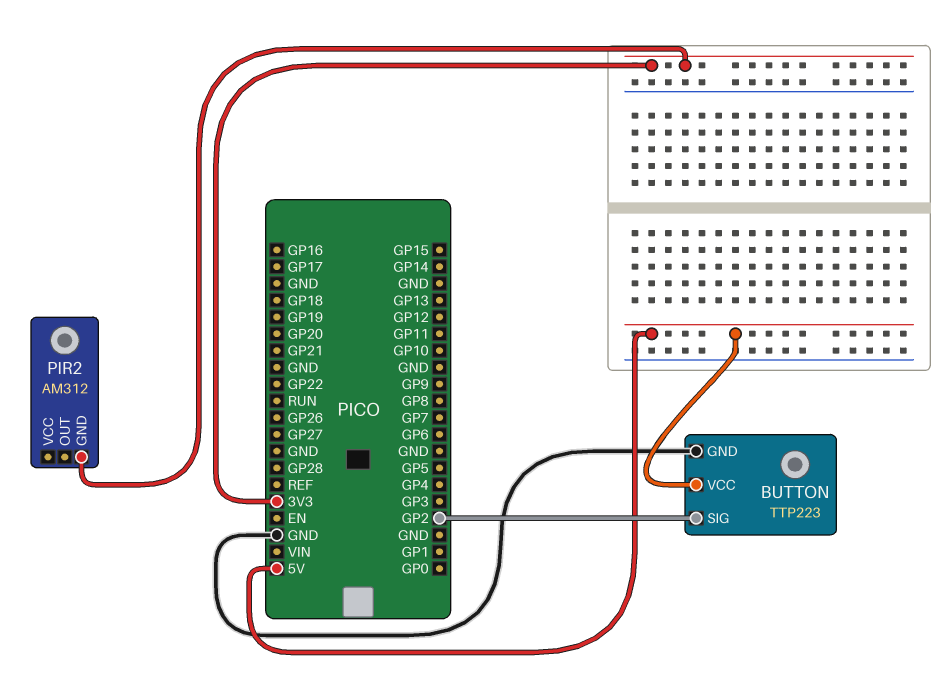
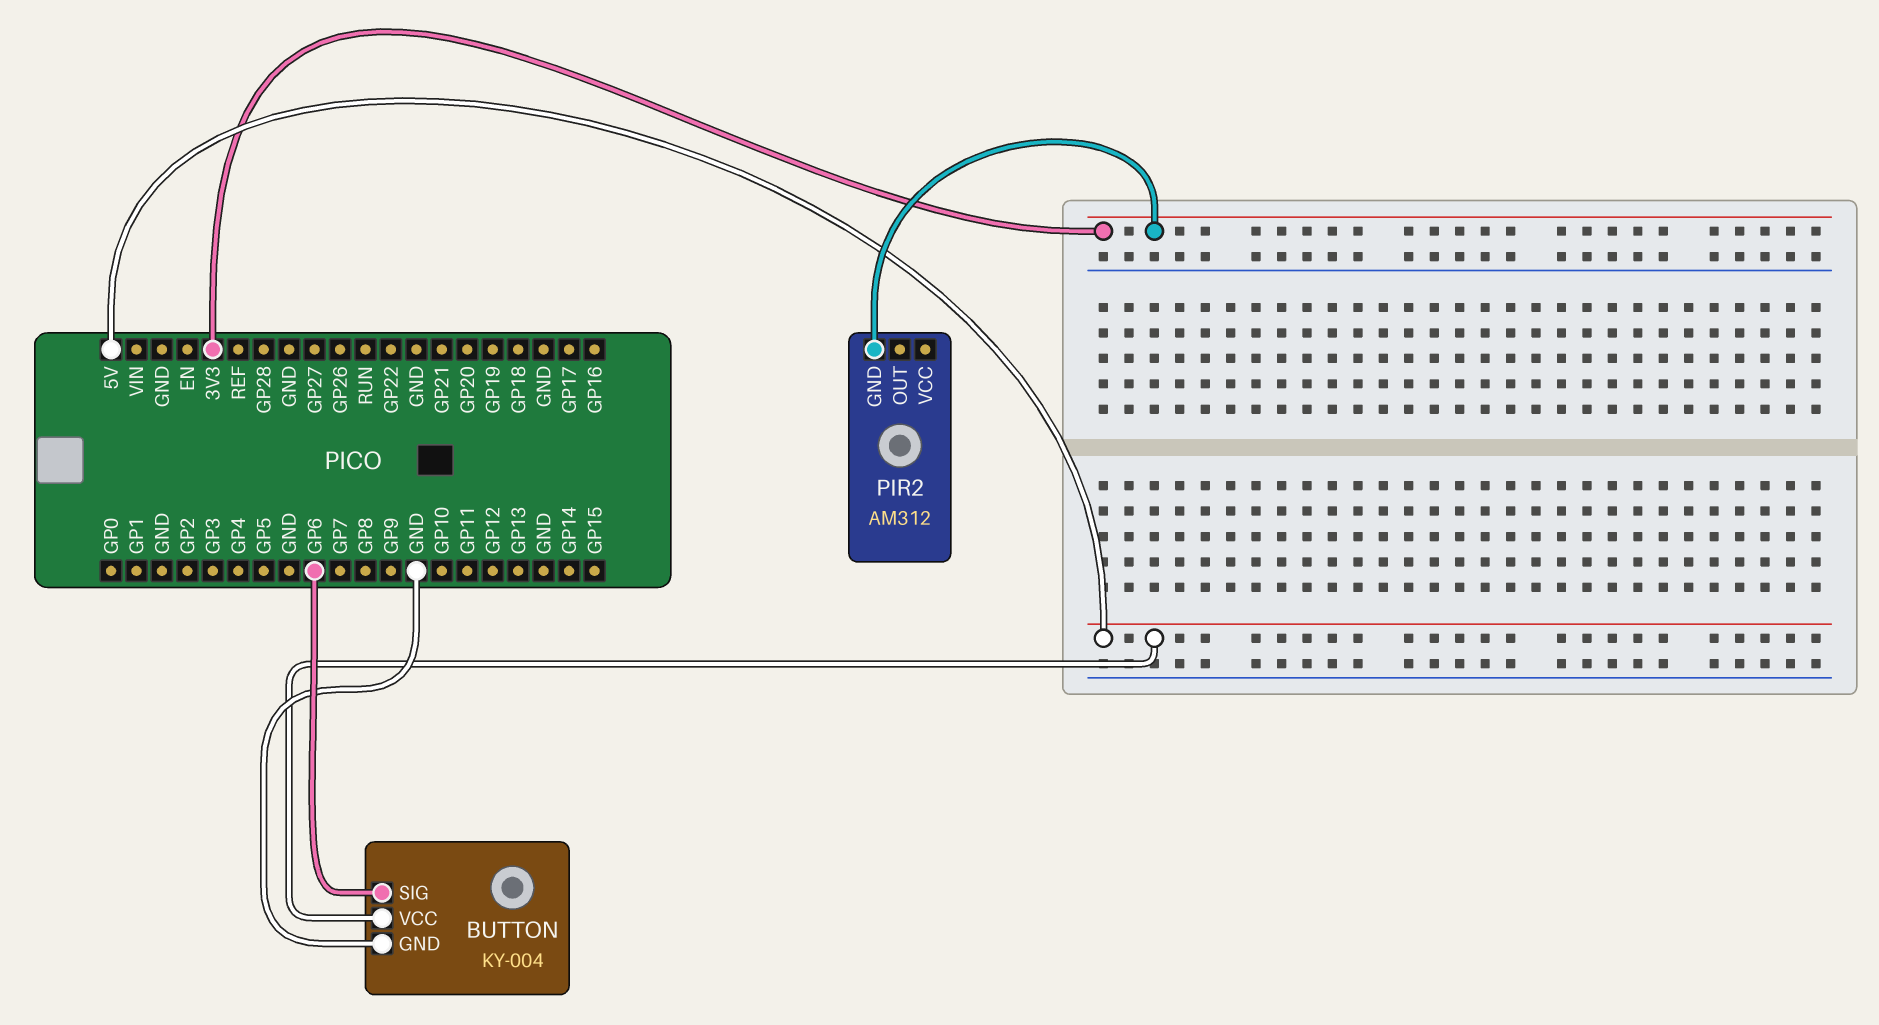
BUTTON: TTP223 -> KY-004
BUTTON pin SIG: GP2 -> GP6

